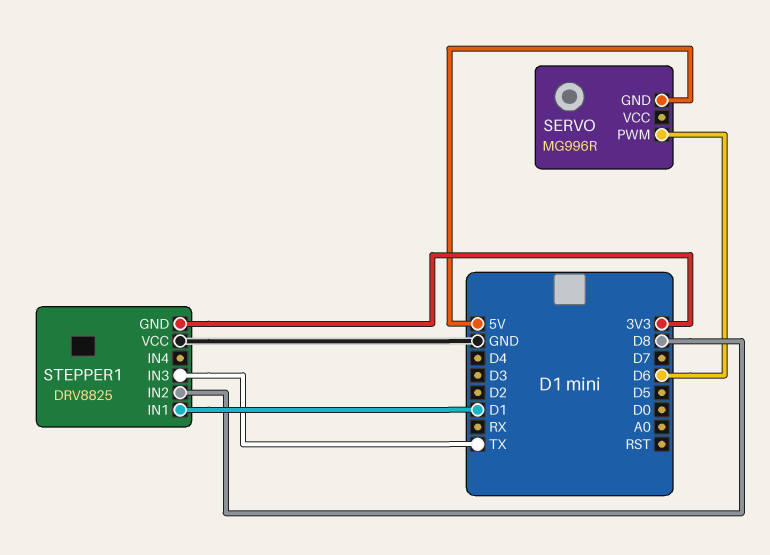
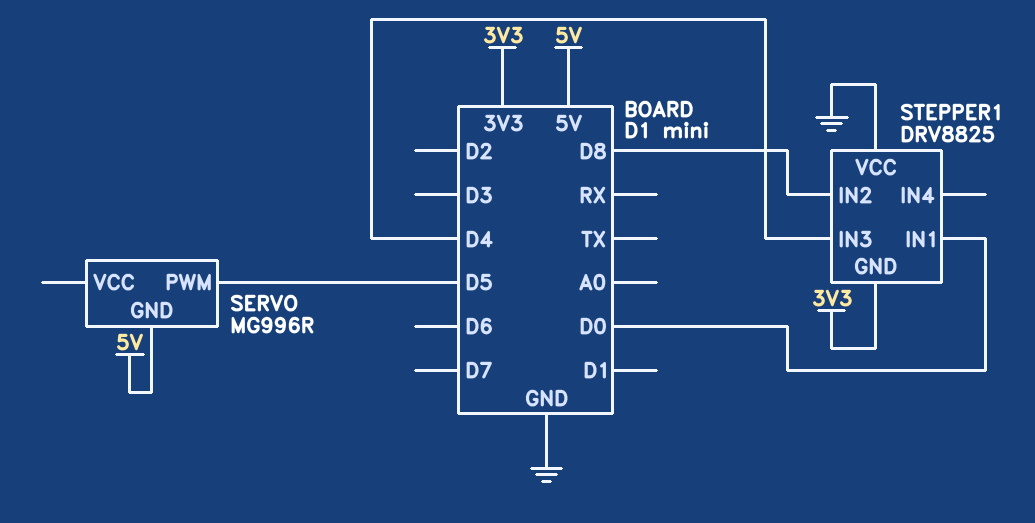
SERVO pin PWM: D6 -> D5
STEPPER1 pin IN1: D1 -> D0
STEPPER1 pin IN3: TX -> D4

